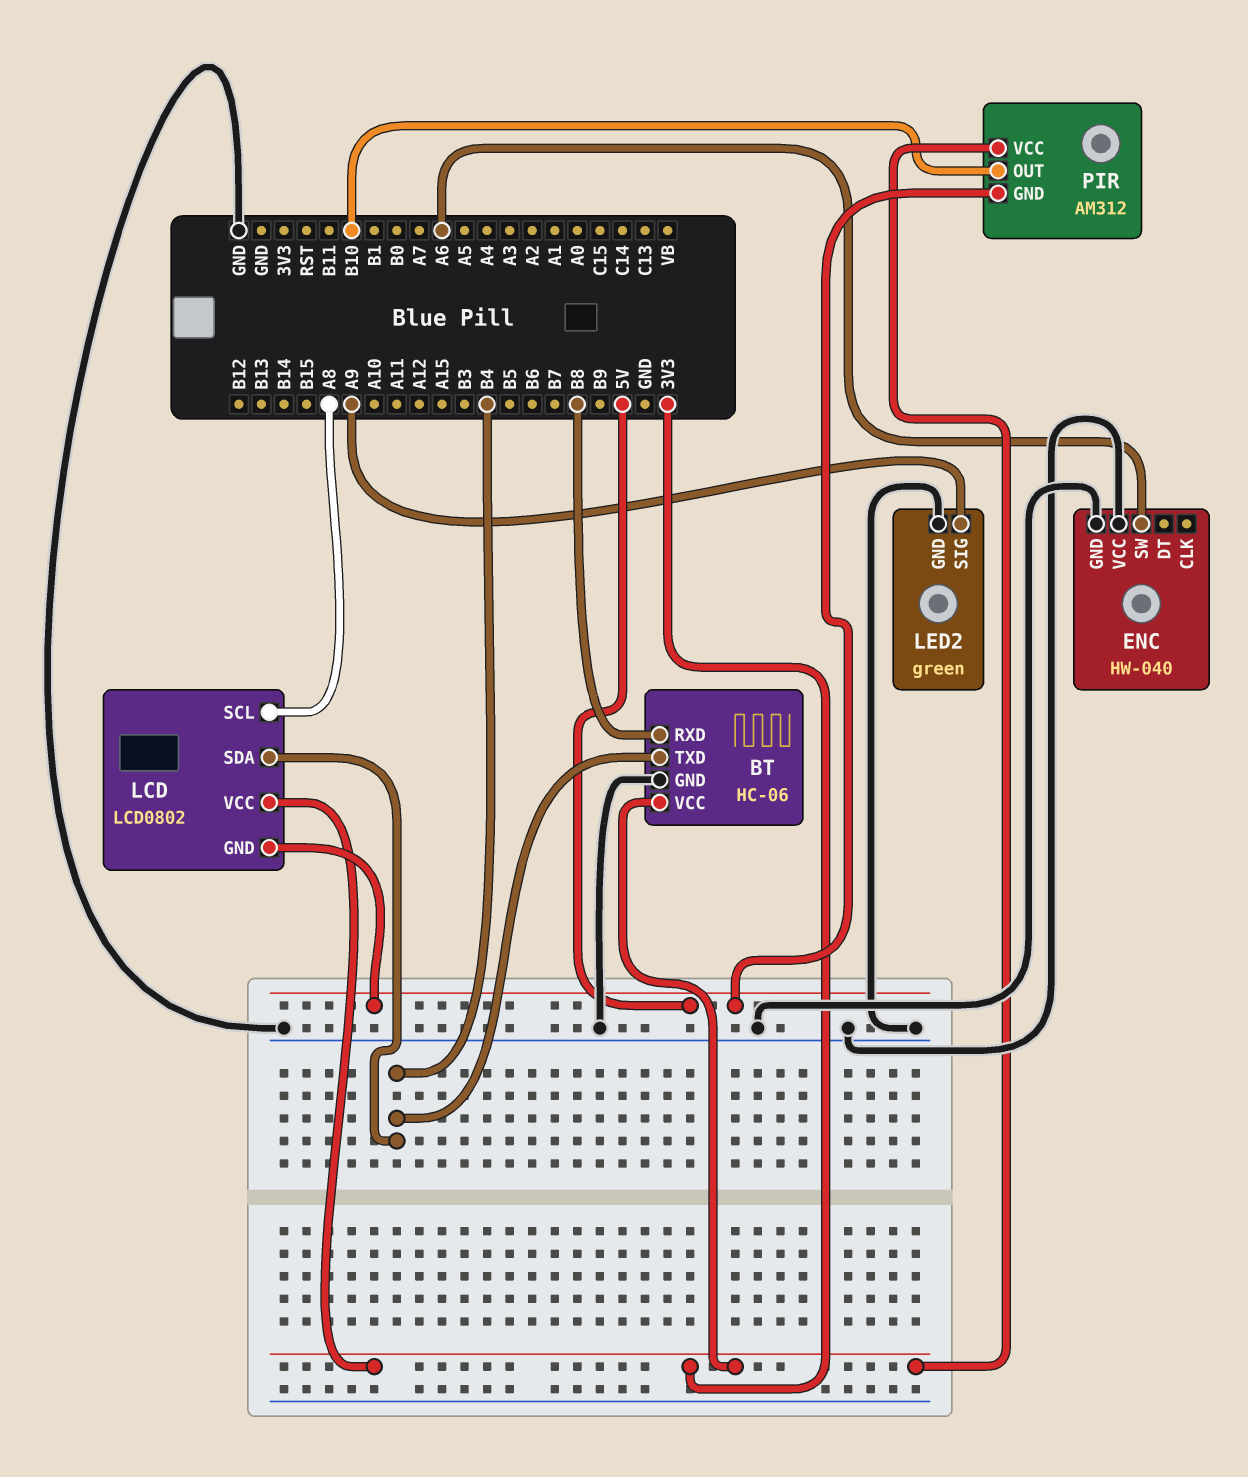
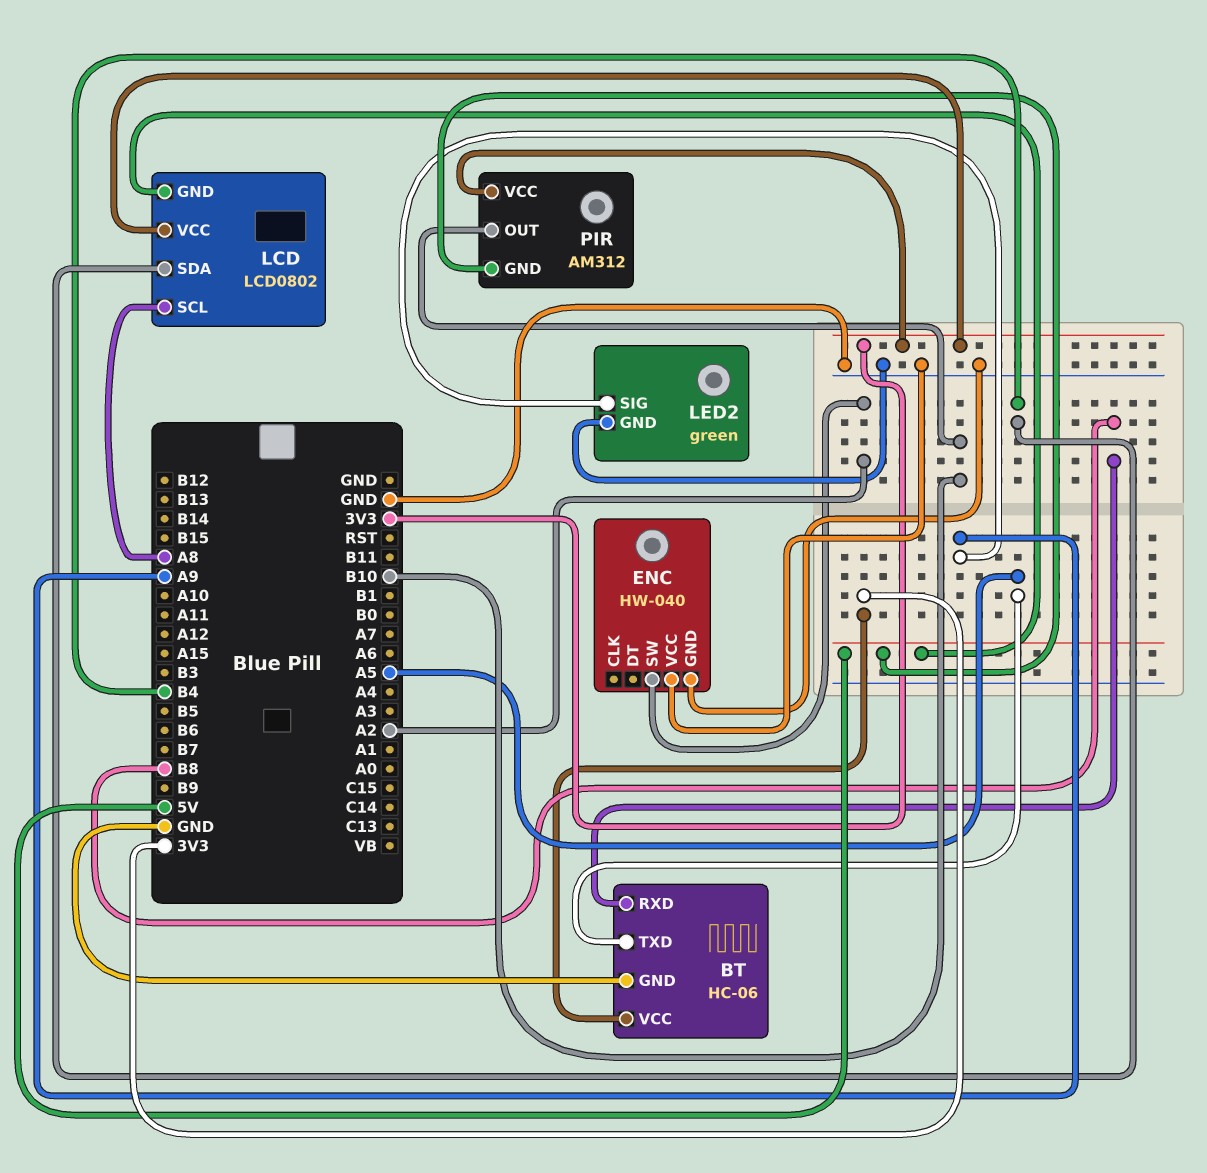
BT pin TXD: B4 -> A5
ENC pin SW: A6 -> A2

